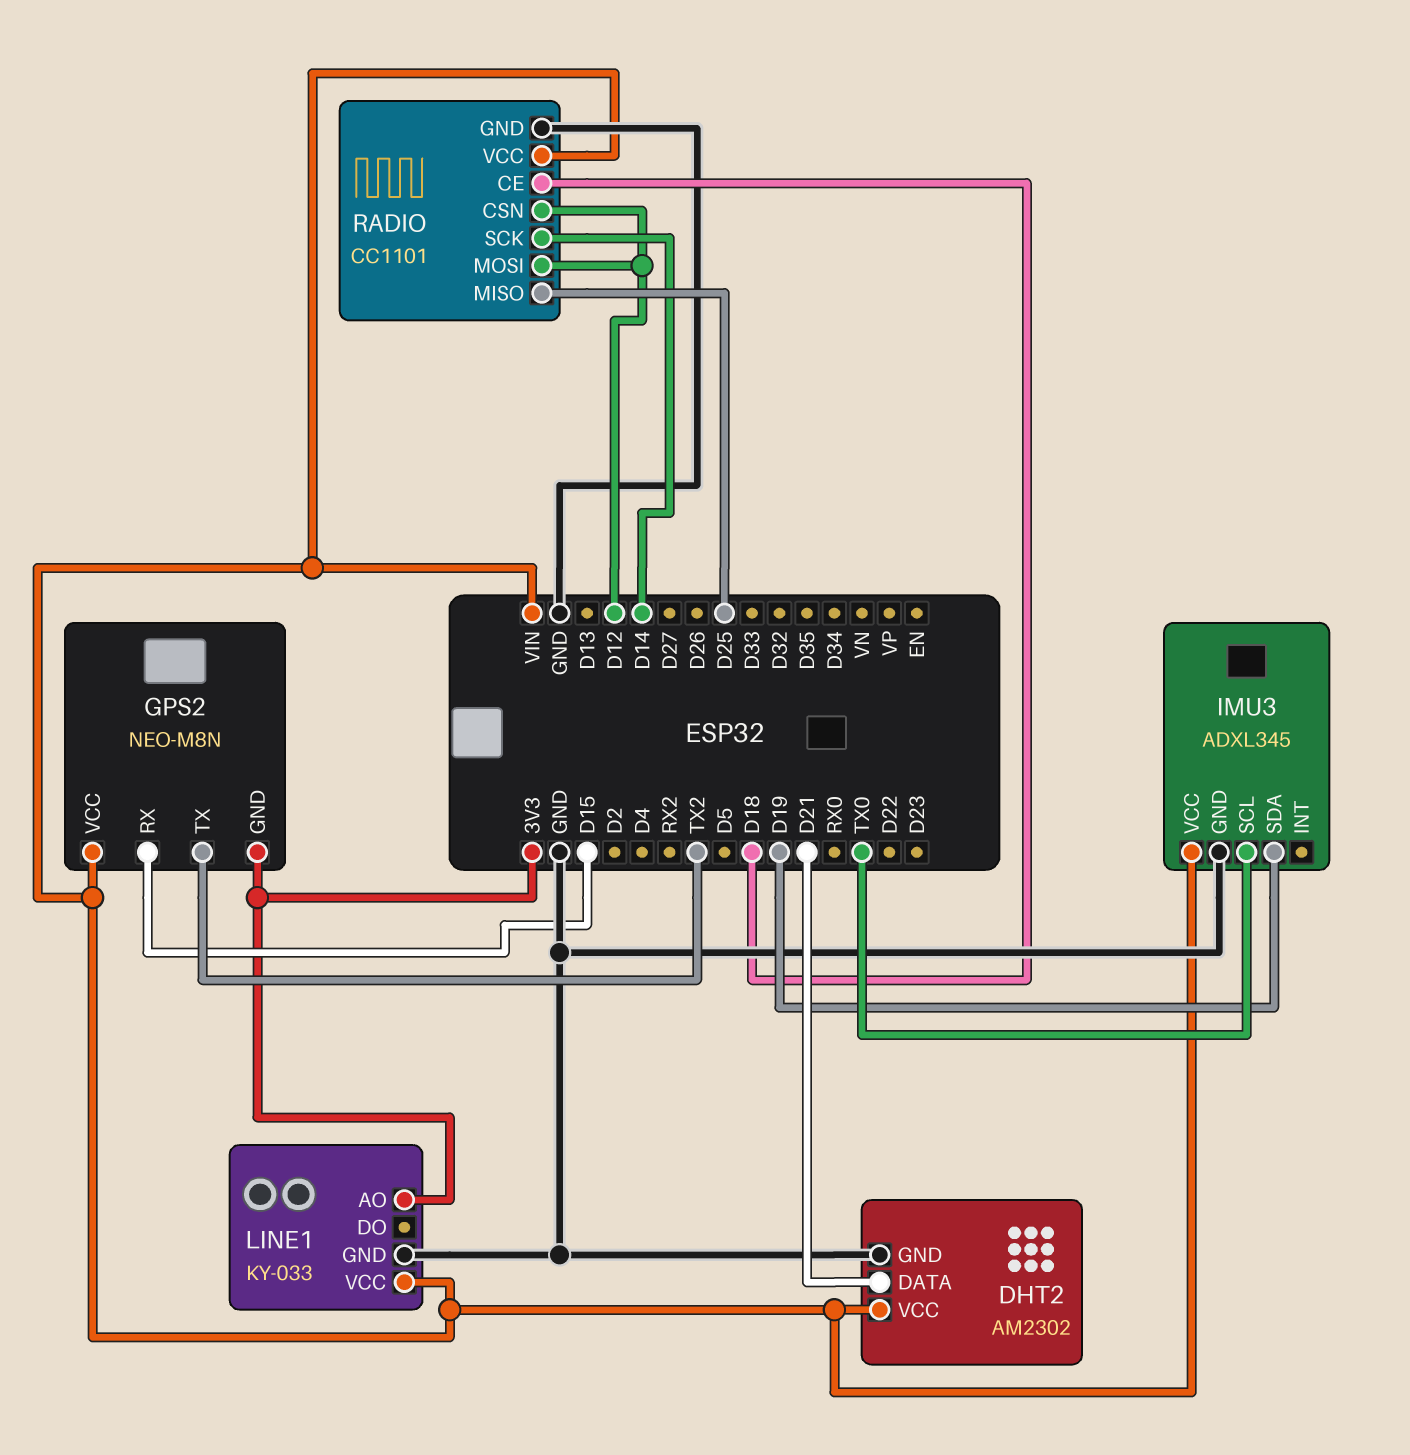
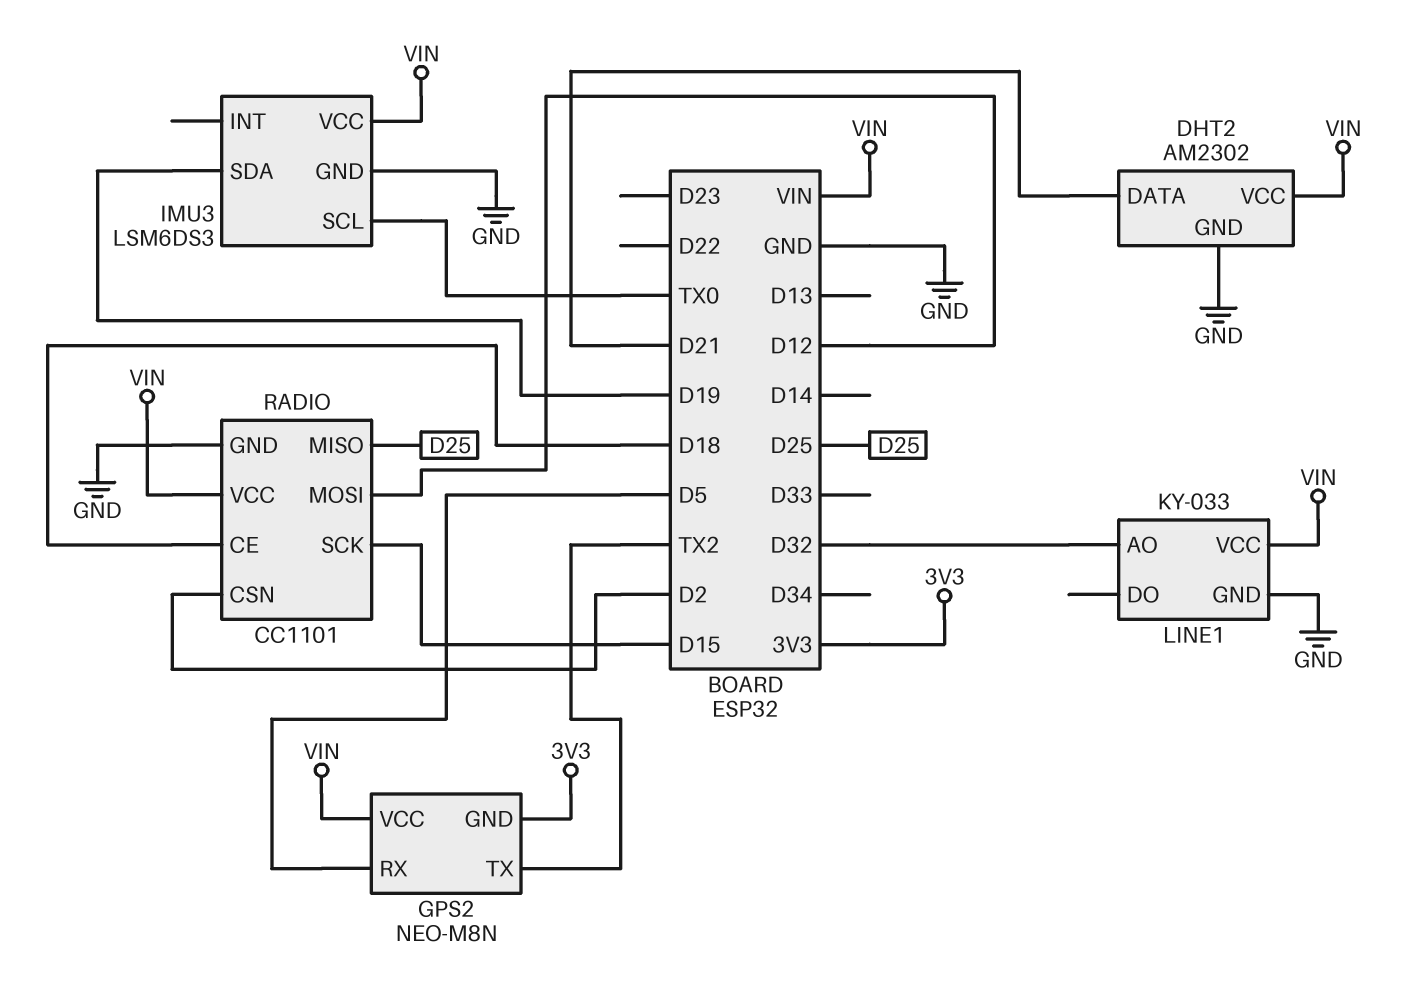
GPS2 pin RX: D15 -> D5
IMU3: ADXL345 -> LSM6DS3
LINE1 pin AO: 3V3 -> D32
RADIO pin CSN: D12 -> D2
RADIO pin SCK: D14 -> D15

